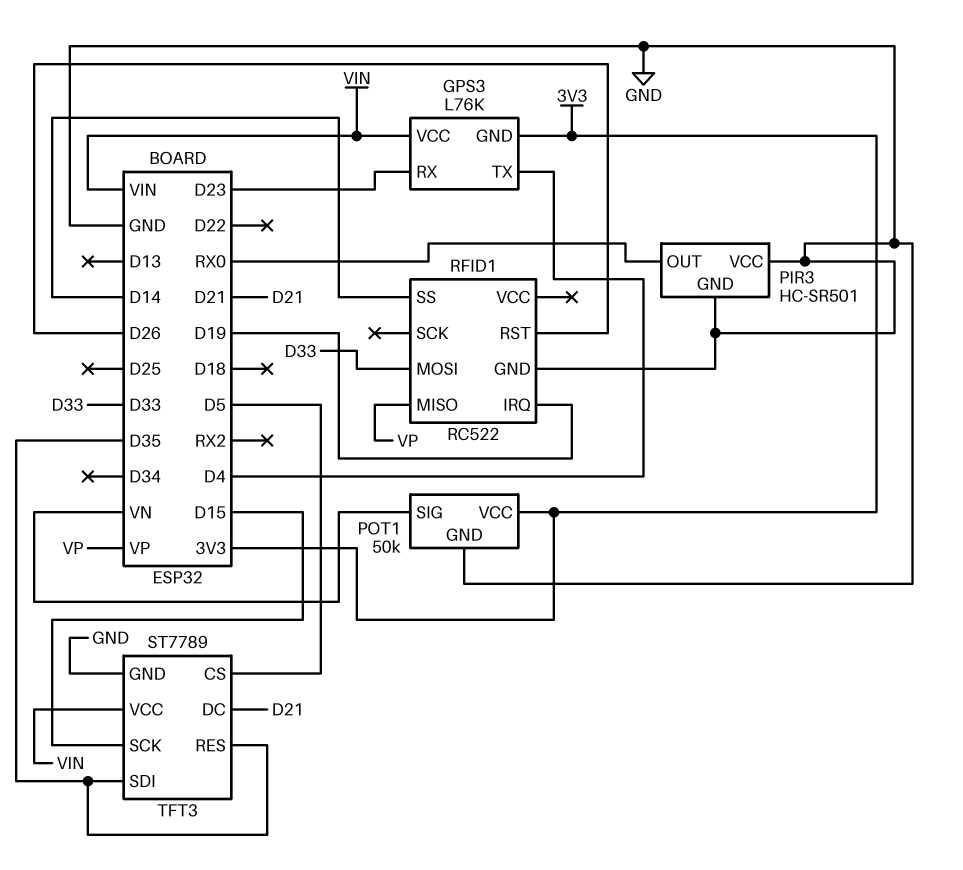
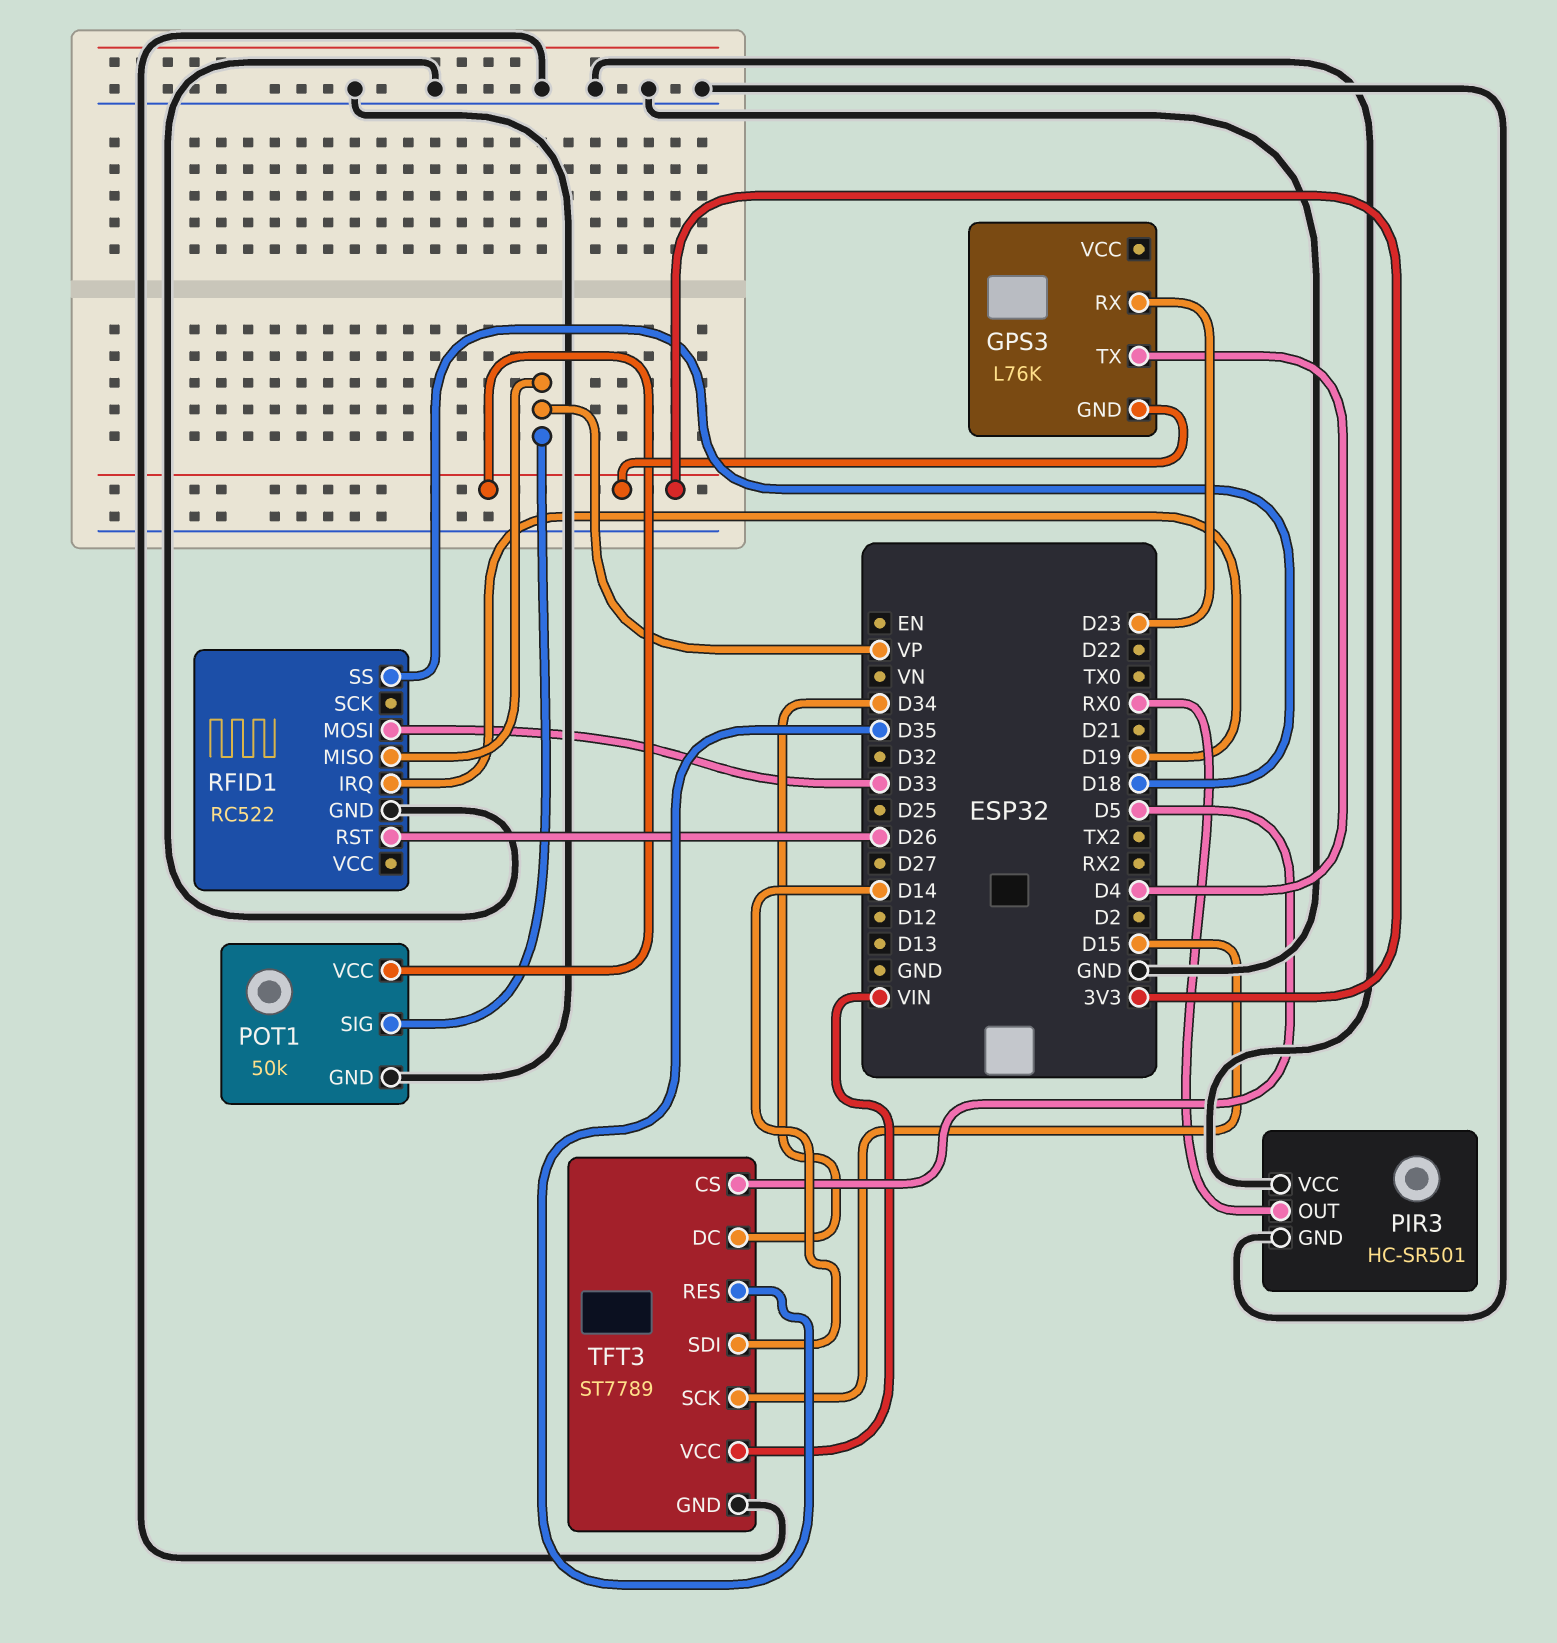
GPS3 pin VCC: VIN -> none
POT1 pin SIG: VN -> VP
RFID1 pin SS: D14 -> D18
TFT3 pin DC: D21 -> D34
TFT3 pin SDI: D35 -> D14

